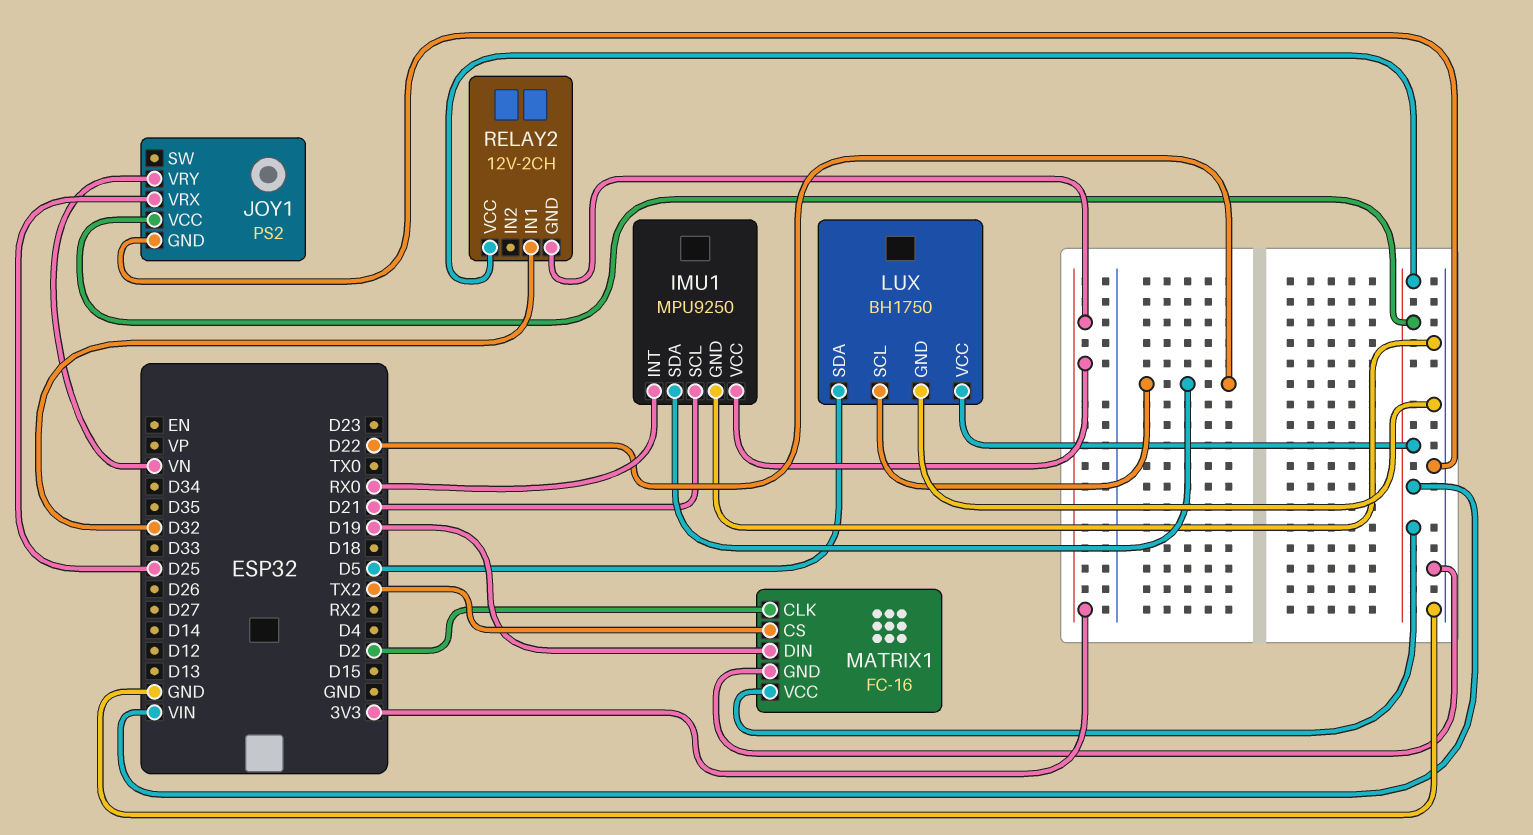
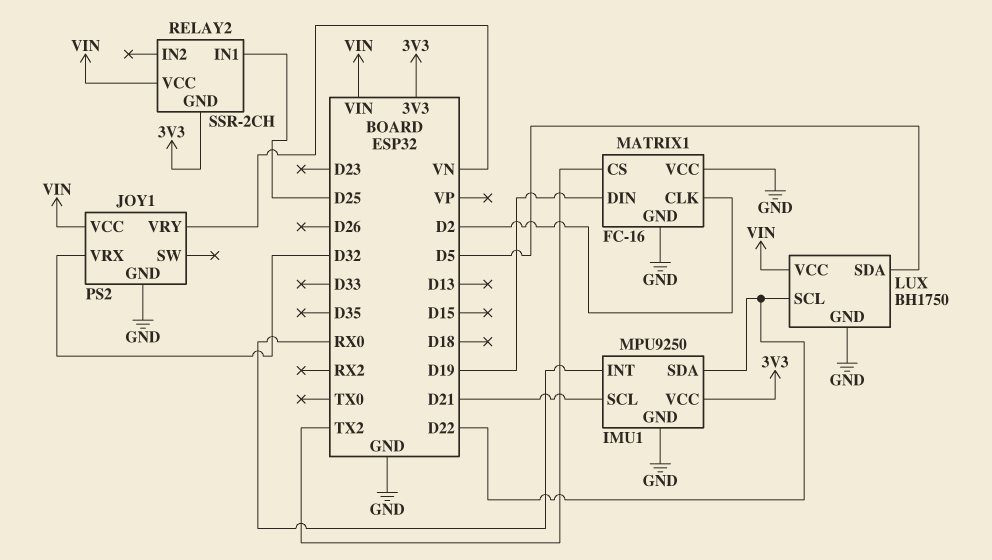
JOY1 pin VRX: D25 -> D32
MATRIX1 pin VCC: VIN -> GND
RELAY2: 12V-2CH -> SSR-2CH
RELAY2 pin IN1: D32 -> D25

